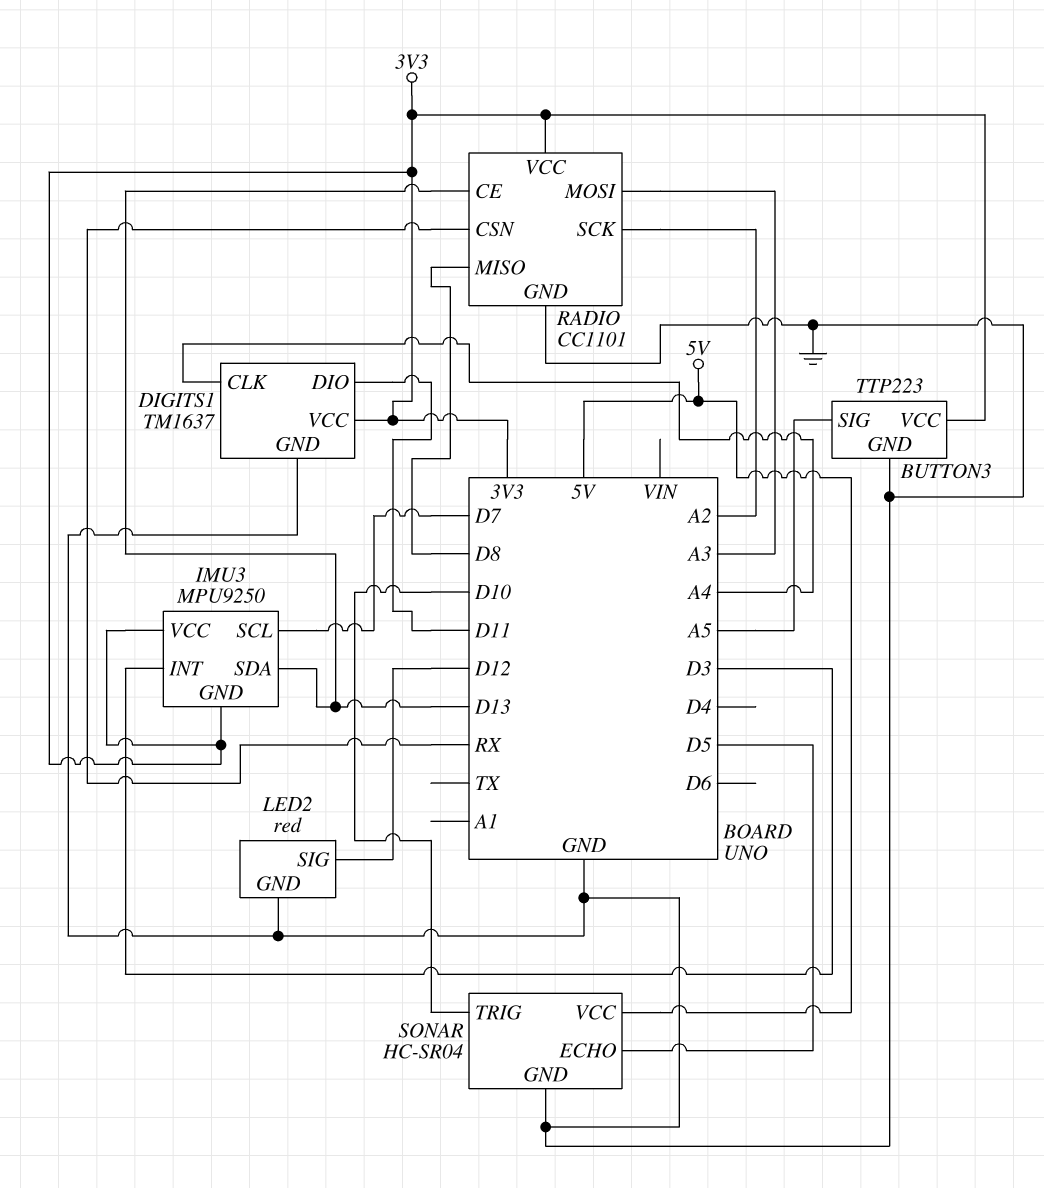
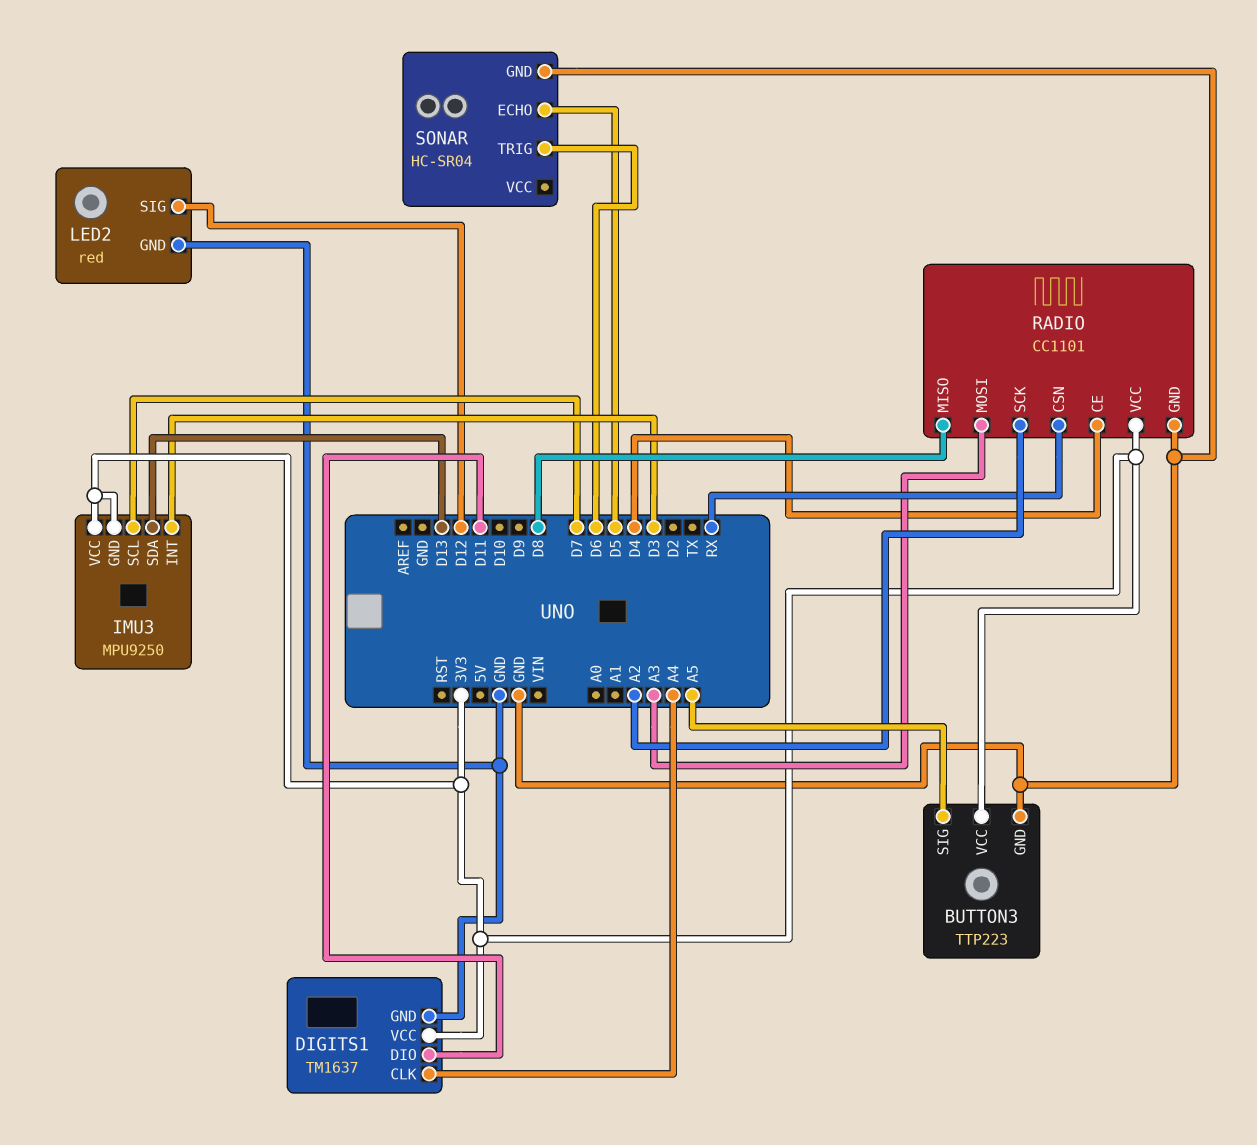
RADIO pin CE: D13 -> D4
SONAR pin TRIG: D10 -> D6
SONAR pin VCC: 5V -> none

